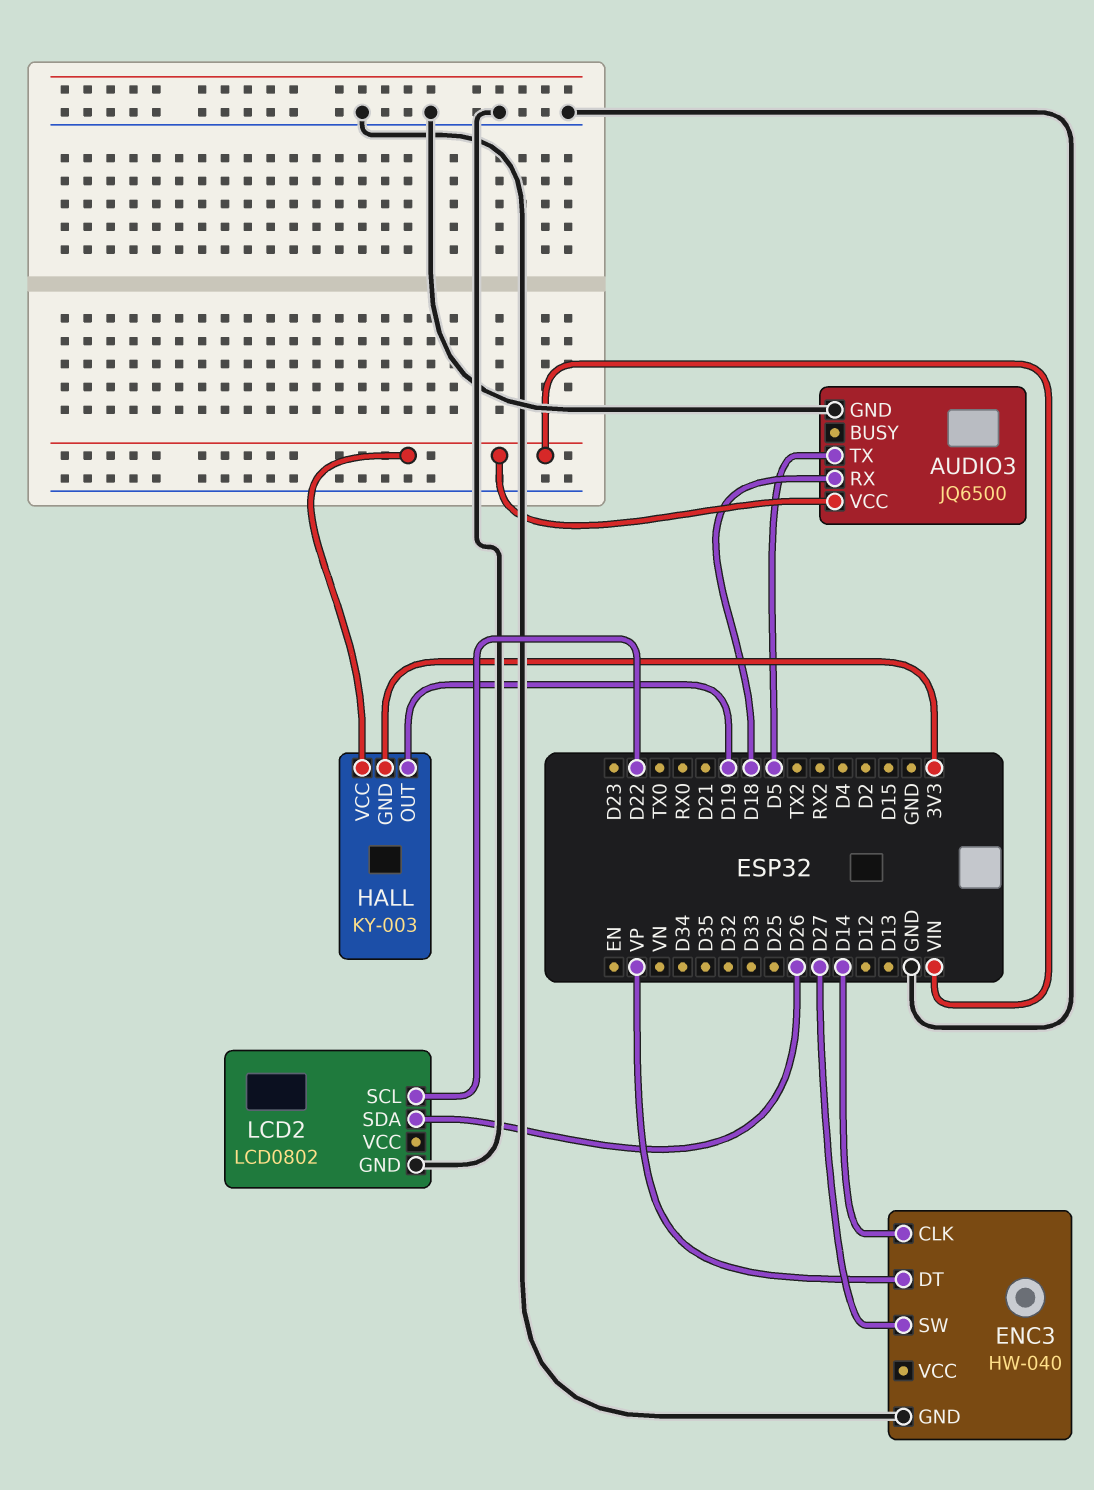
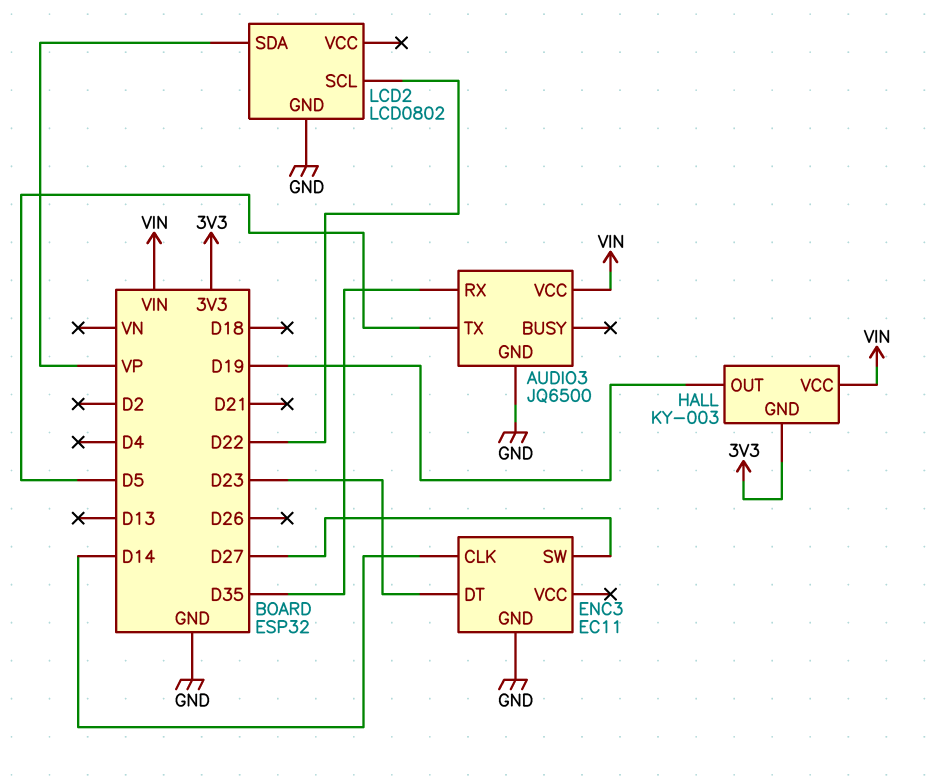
AUDIO3 pin RX: D18 -> D35
ENC3: HW-040 -> EC11
ENC3 pin DT: VP -> D23
LCD2 pin SDA: D26 -> VP

